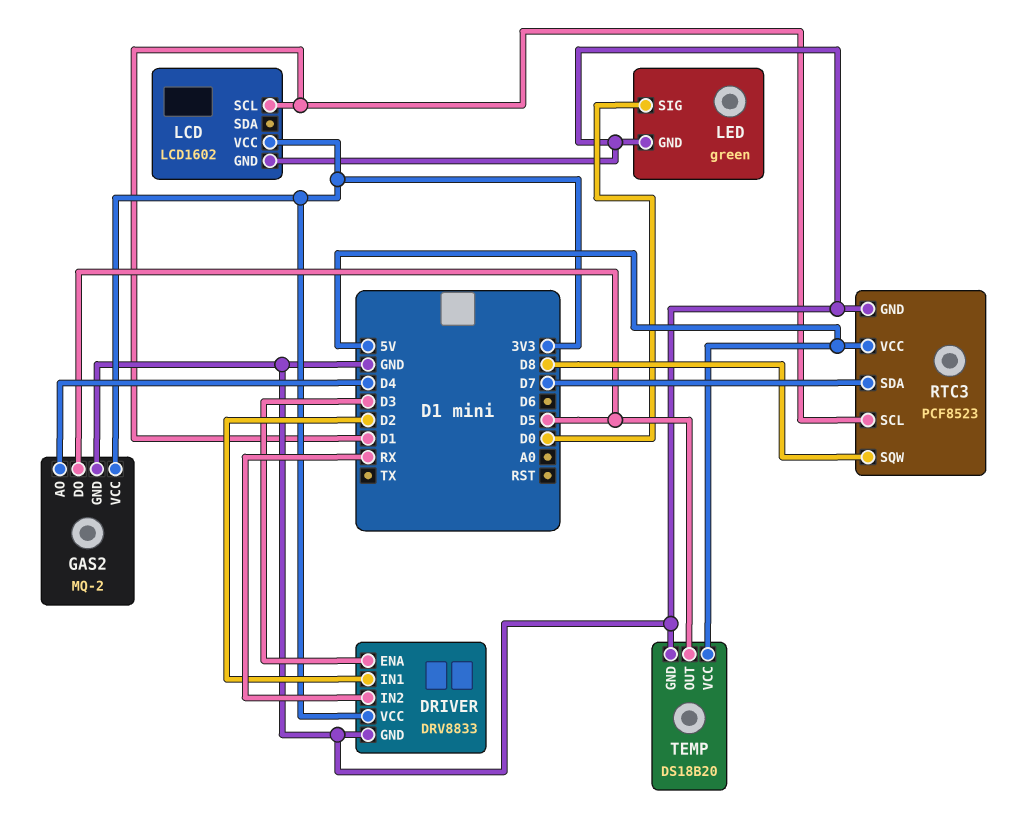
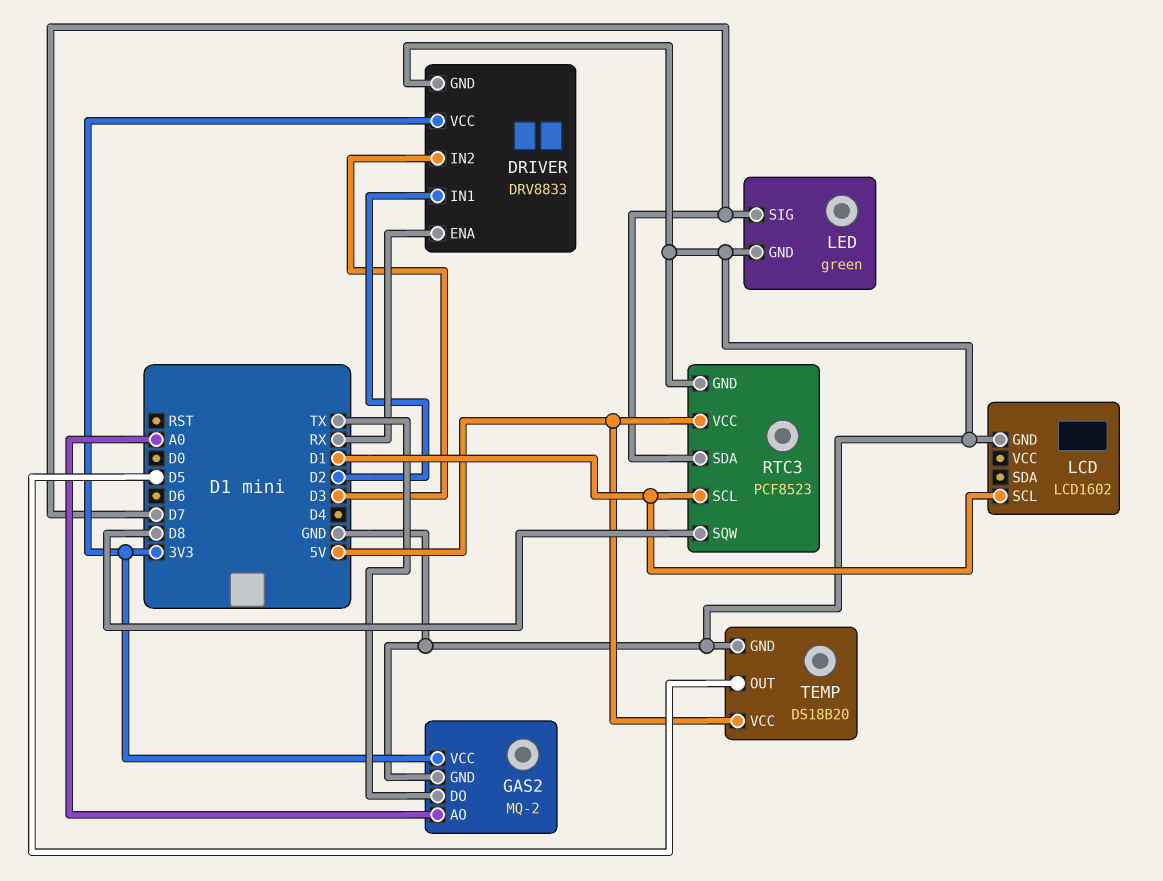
DRIVER pin ENA: D3 -> RX
DRIVER pin IN2: RX -> D3
GAS2 pin AO: D4 -> A0
GAS2 pin DO: D5 -> TX
LCD pin VCC: 3V3 -> none
LED pin SIG: D0 -> D7

